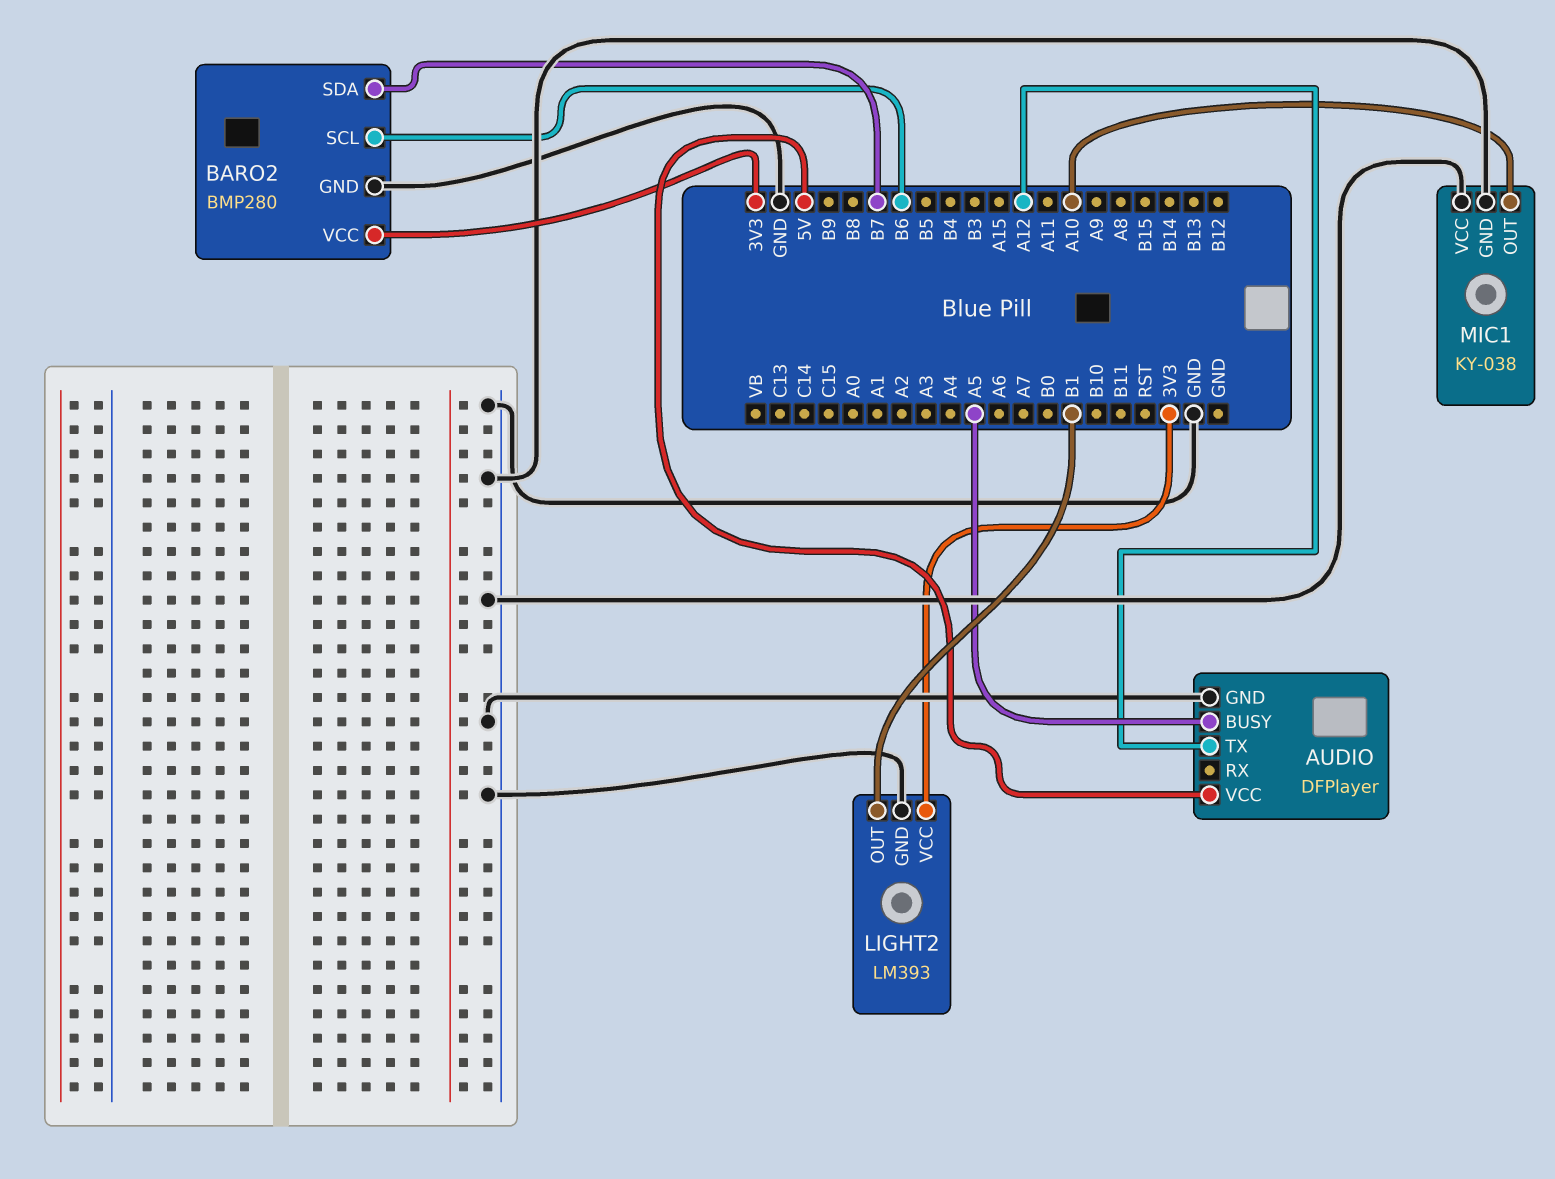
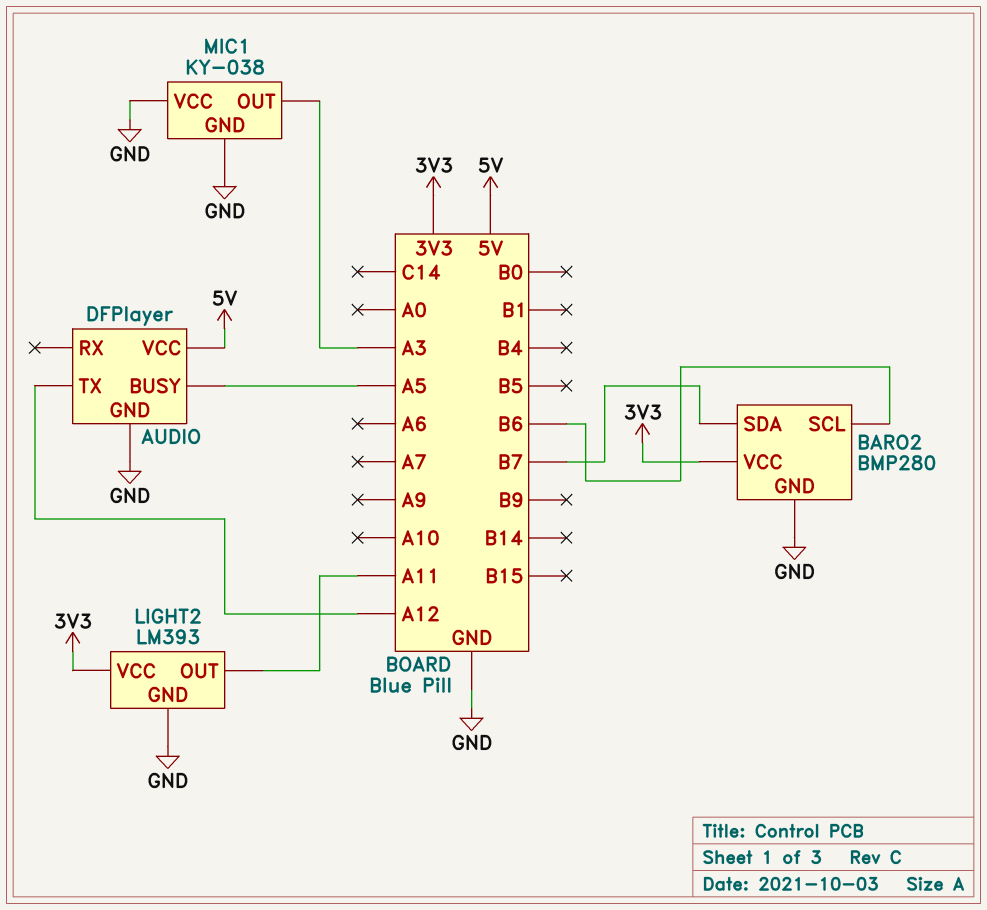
LIGHT2 pin OUT: B1 -> A11
MIC1 pin OUT: A10 -> A3

